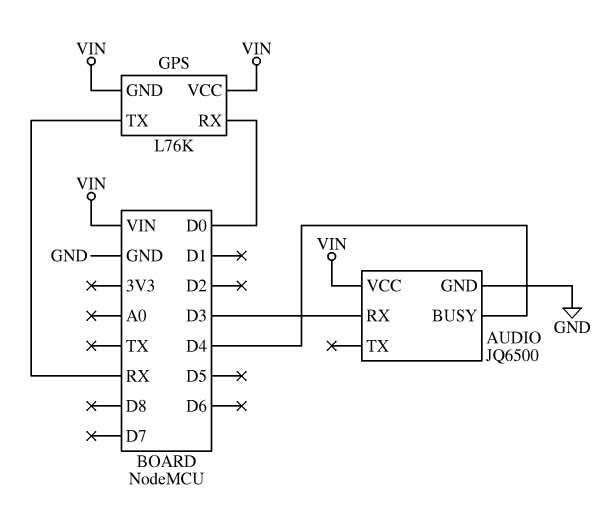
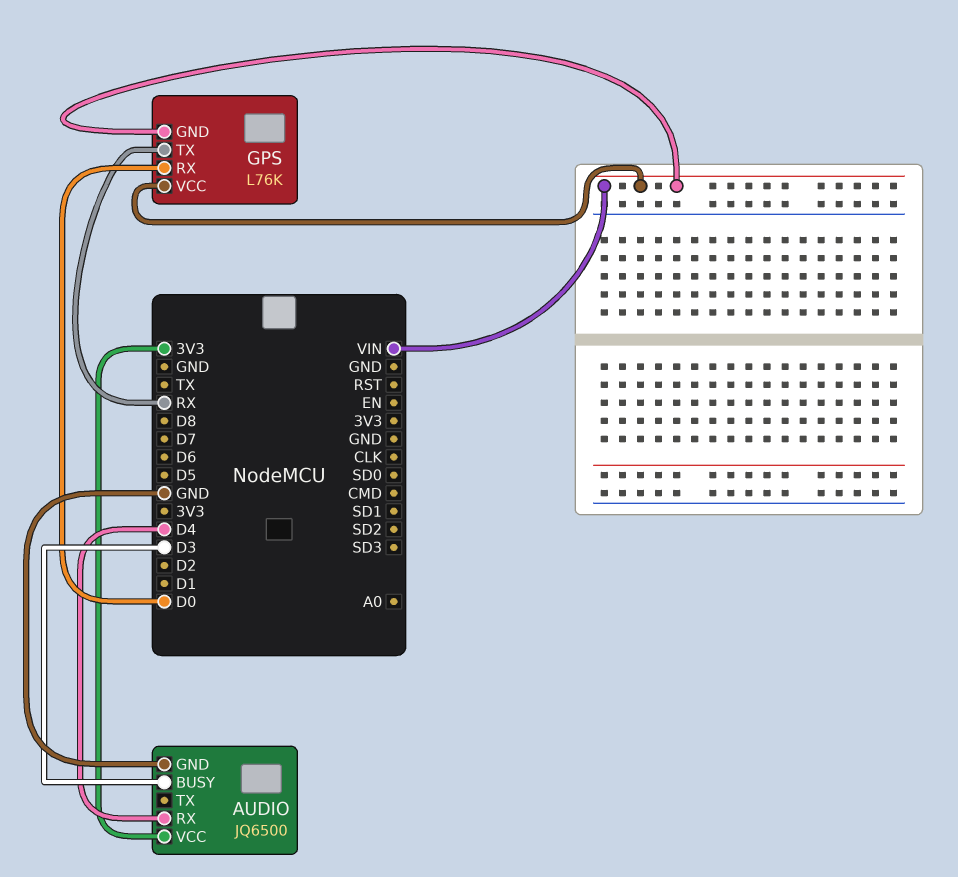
AUDIO pin BUSY: D4 -> D3
AUDIO pin RX: D3 -> D4
AUDIO pin VCC: VIN -> 3V3

